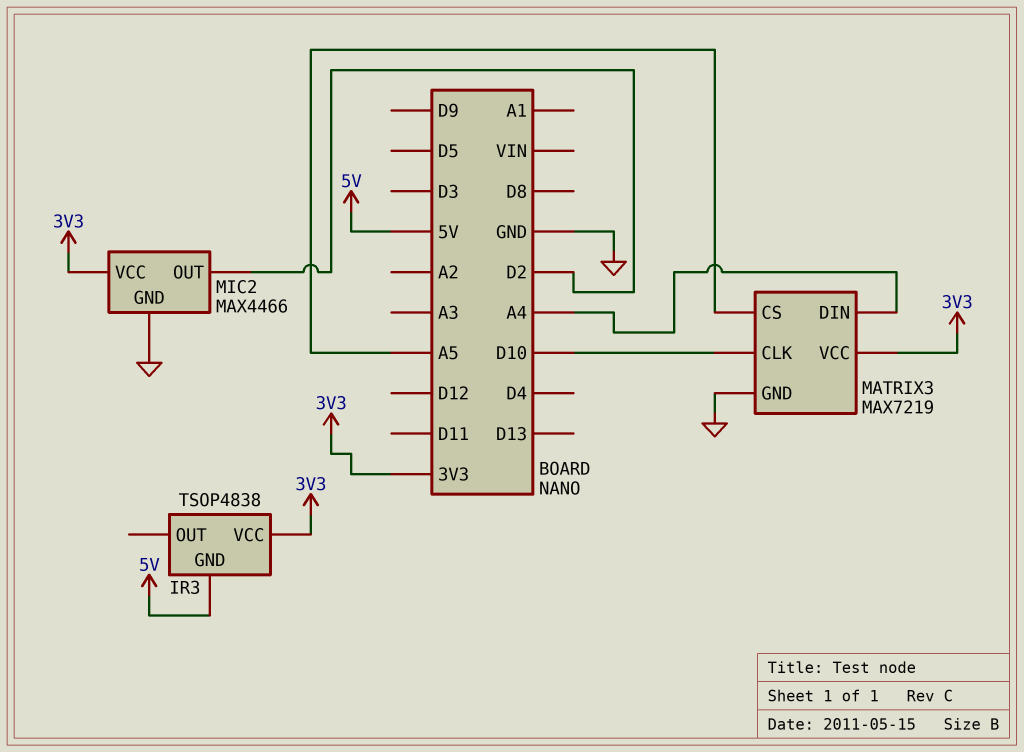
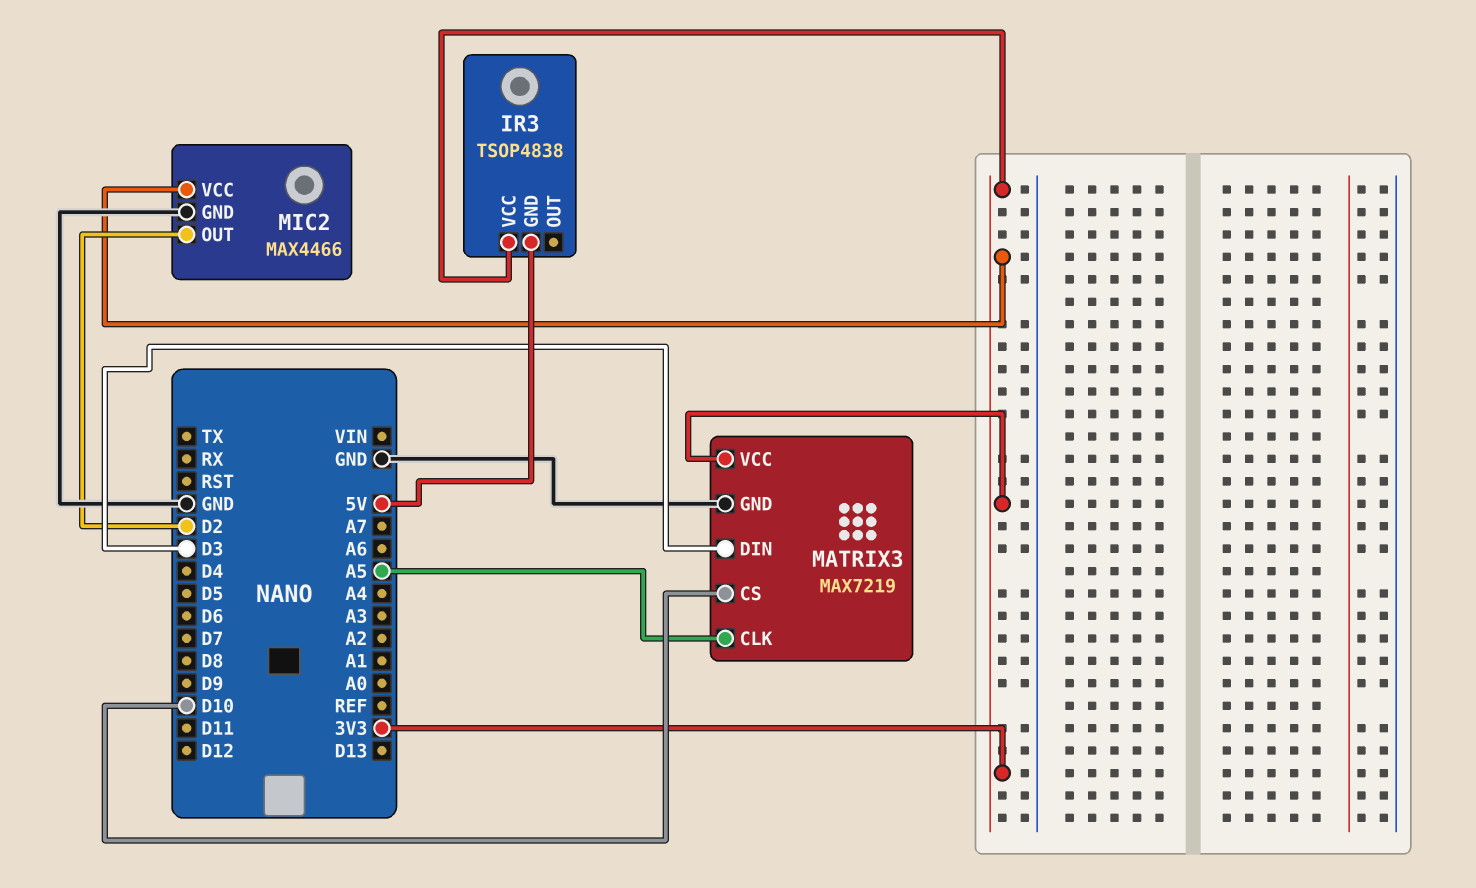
MATRIX3 pin CLK: D10 -> A5
MATRIX3 pin CS: A5 -> D10
MATRIX3 pin DIN: A4 -> D3

